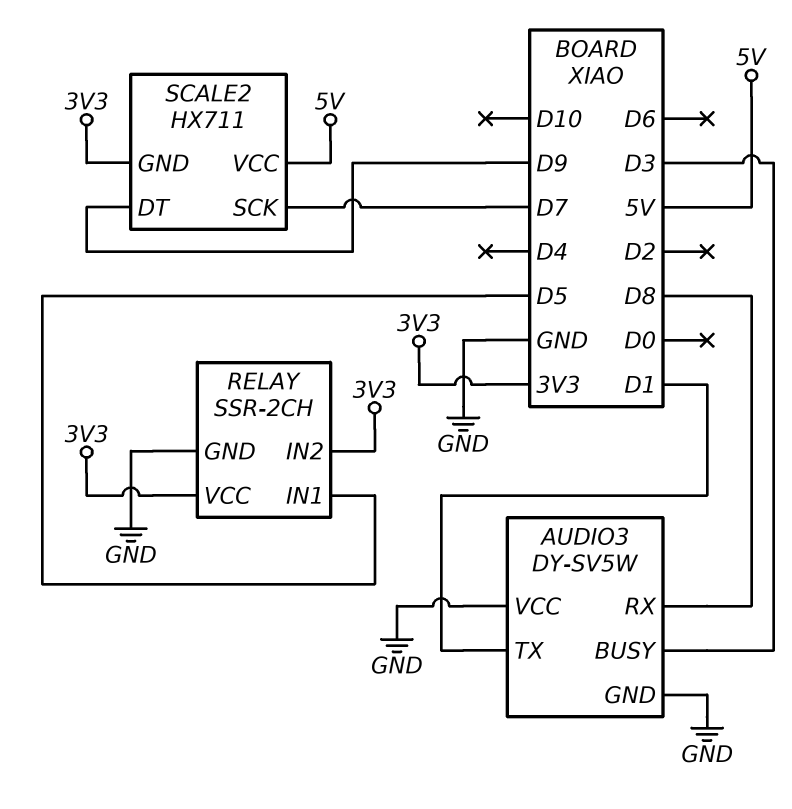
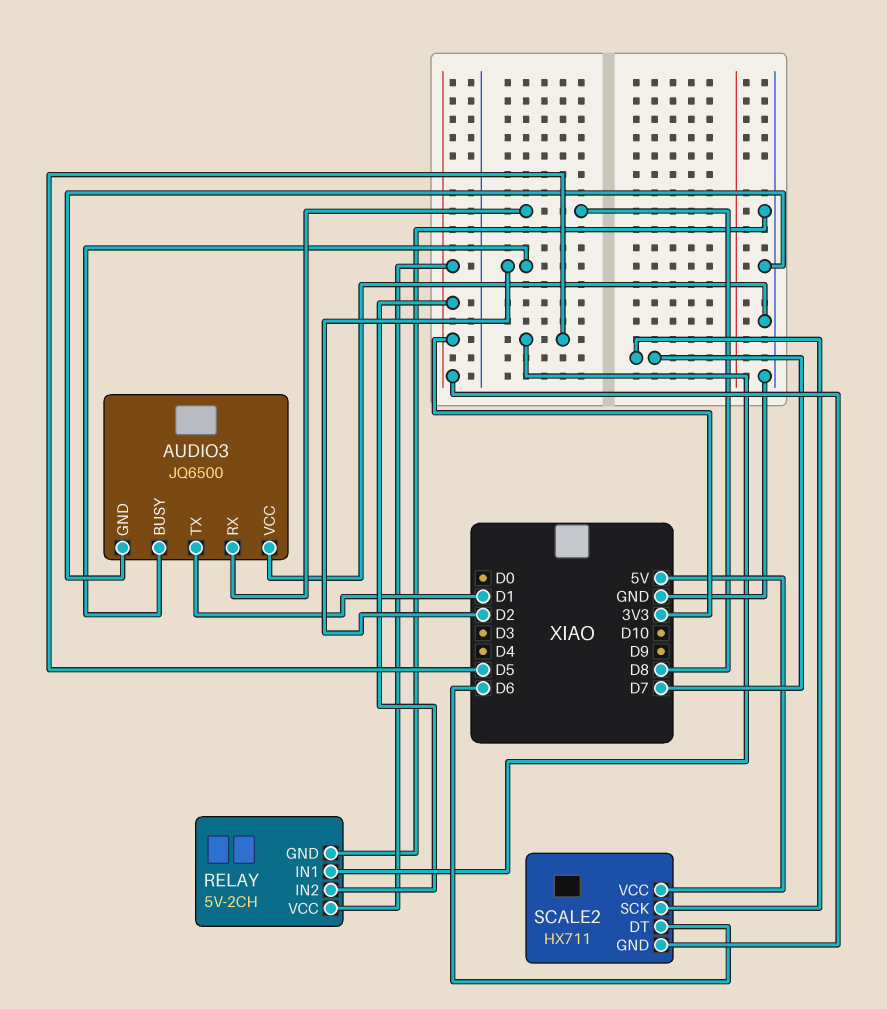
AUDIO3: DY-SV5W -> JQ6500
AUDIO3 pin BUSY: D3 -> D2
RELAY: SSR-2CH -> 5V-2CH
SCALE2 pin DT: D9 -> D6

